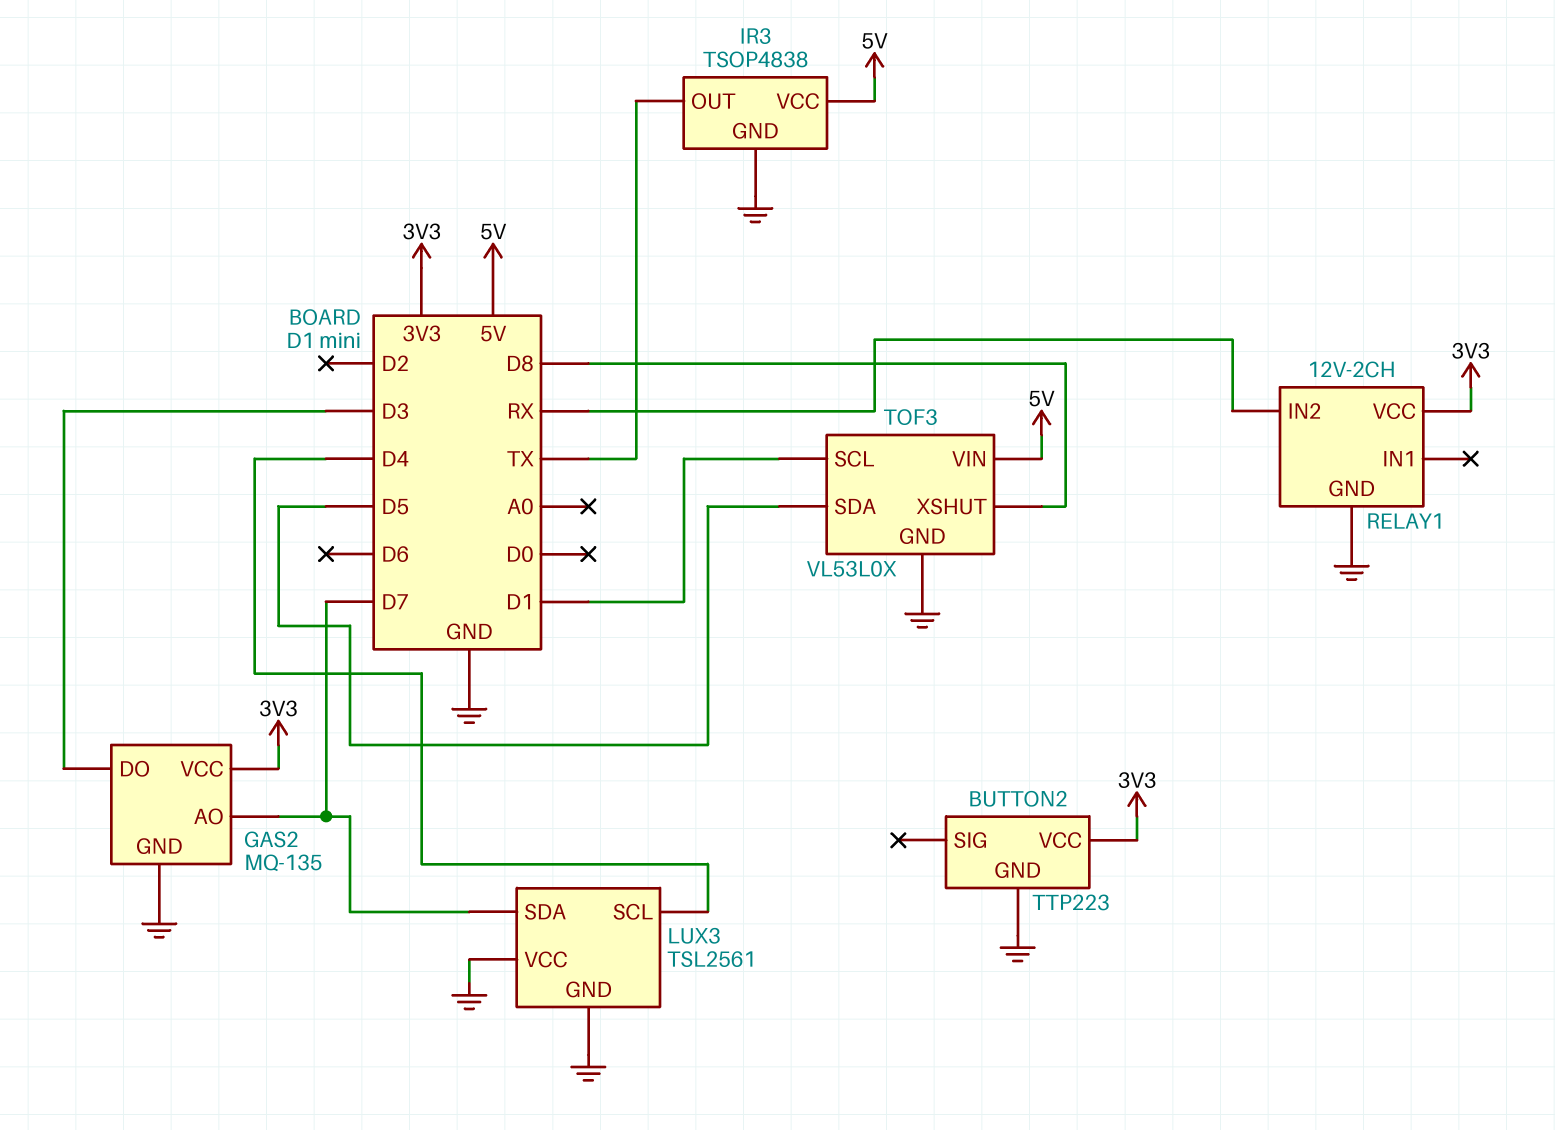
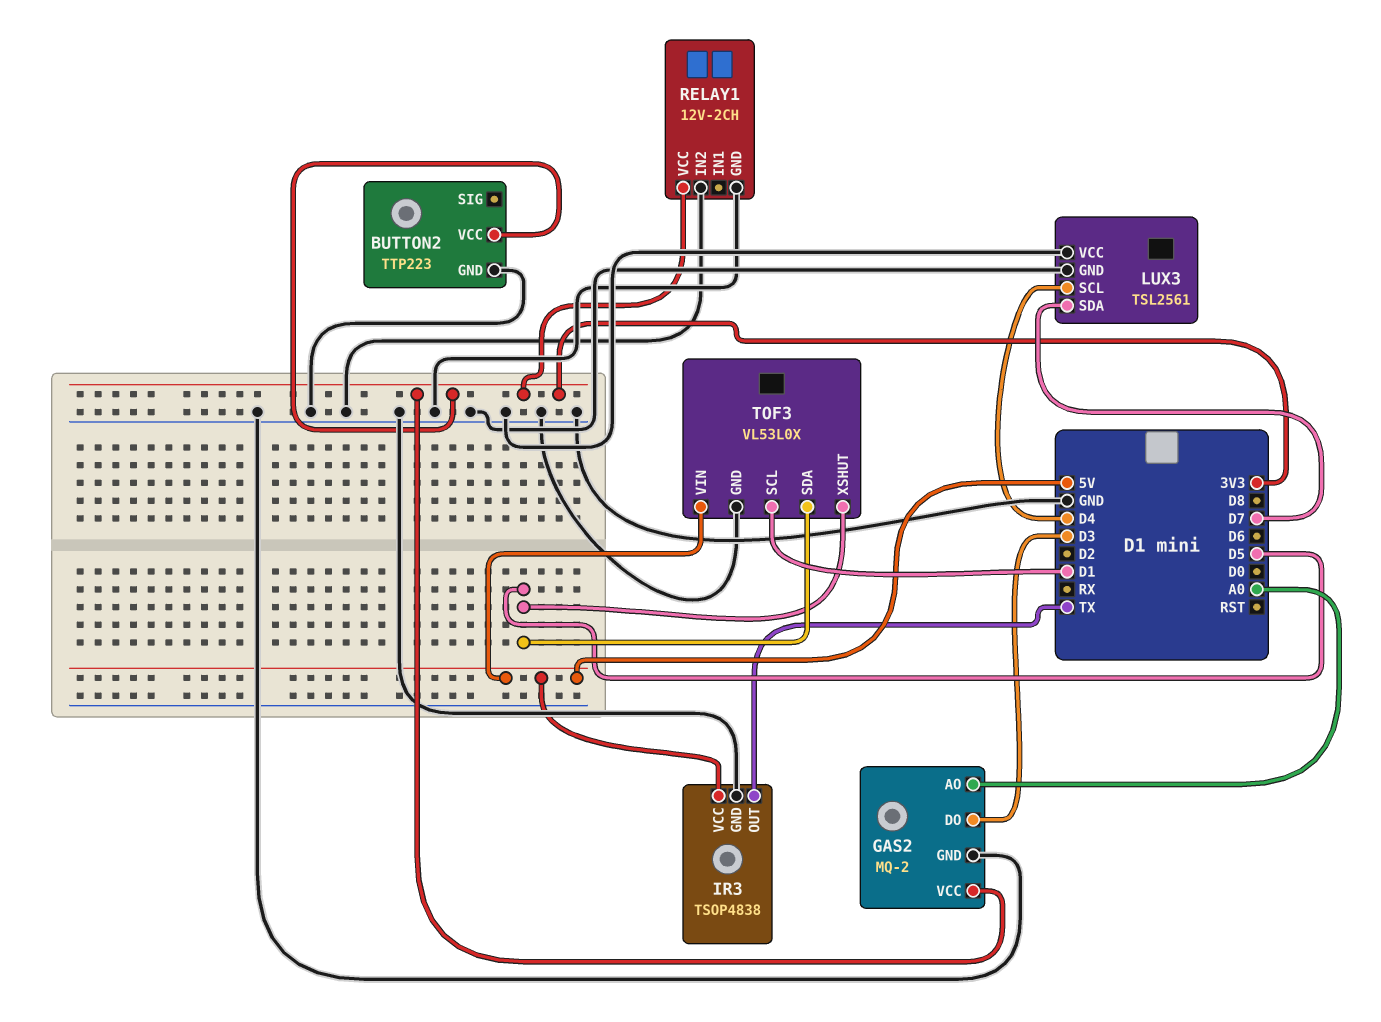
GAS2: MQ-135 -> MQ-2
GAS2 pin AO: D7 -> A0
RELAY1 pin IN2: RX -> GND
TOF3 pin XSHUT: D8 -> D5

